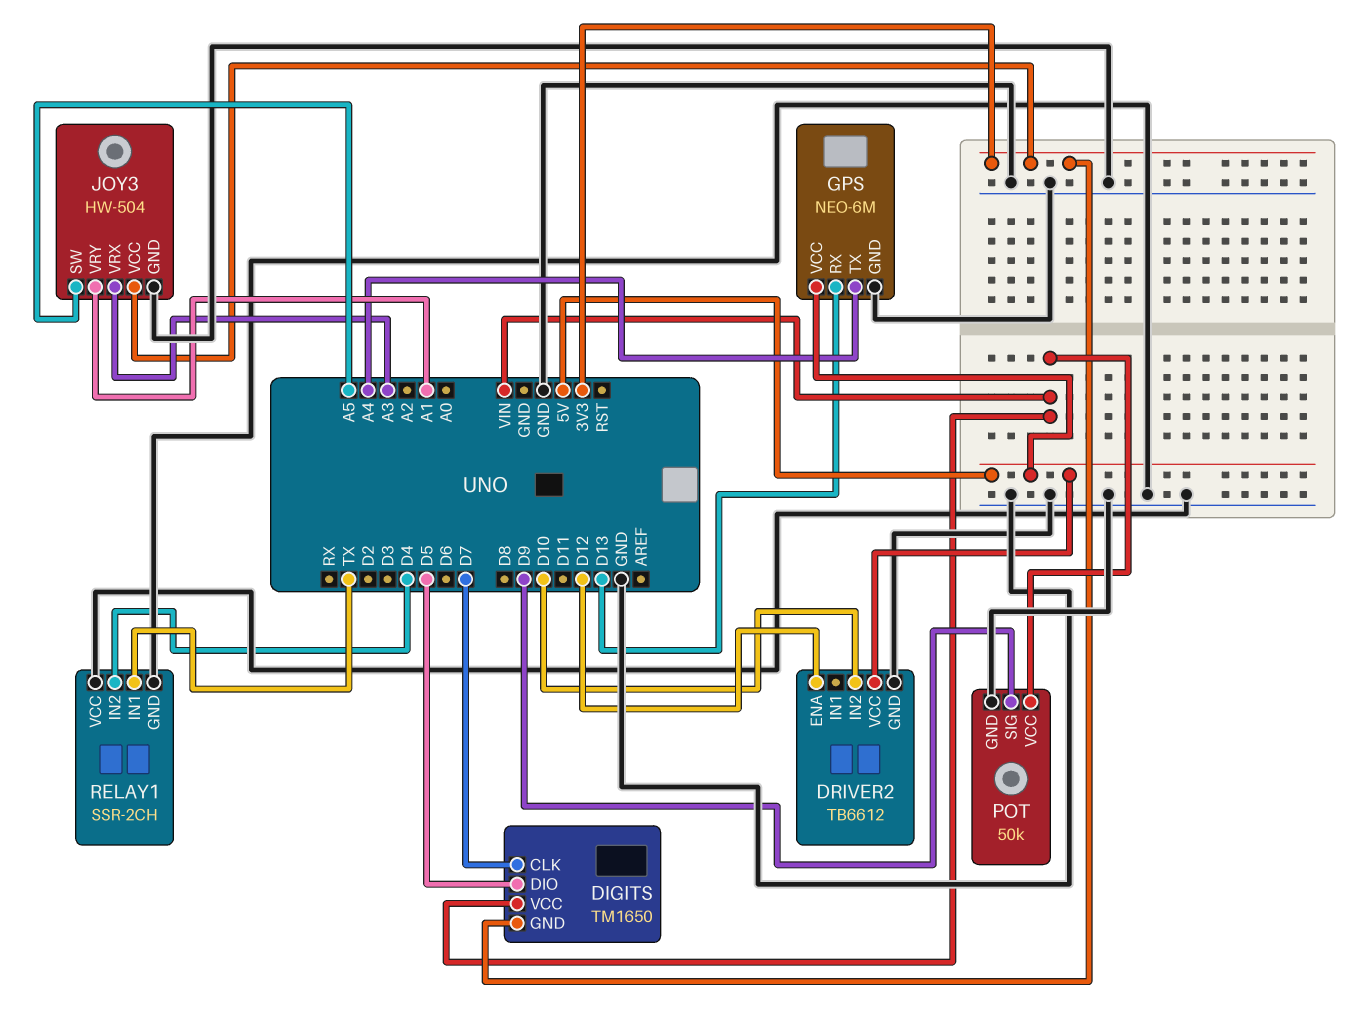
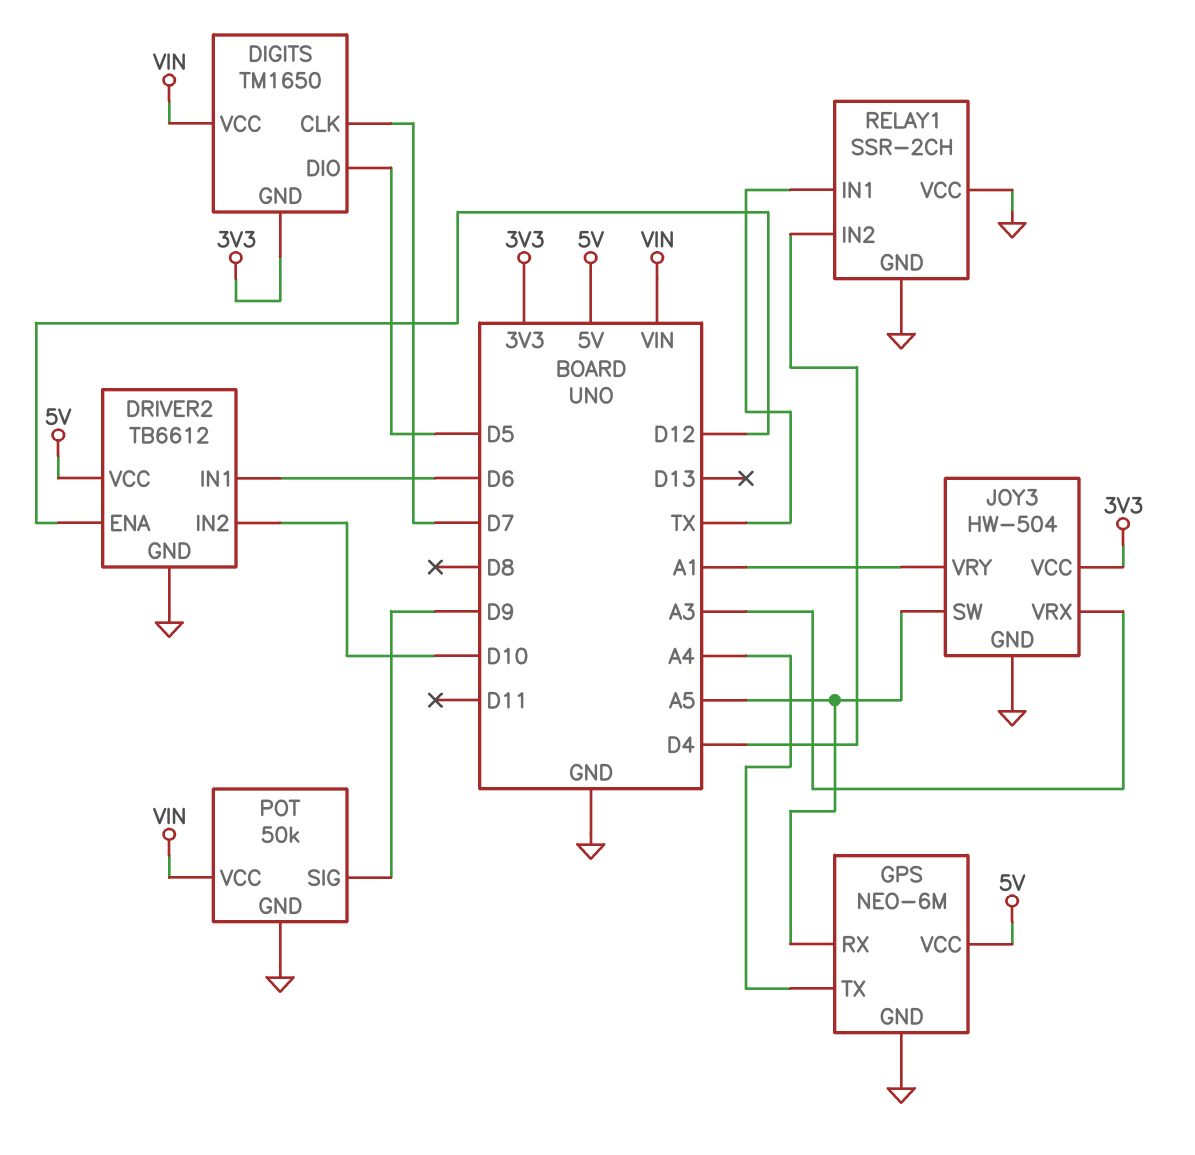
DRIVER2 pin IN1: none -> D6
GPS pin RX: D13 -> A5

